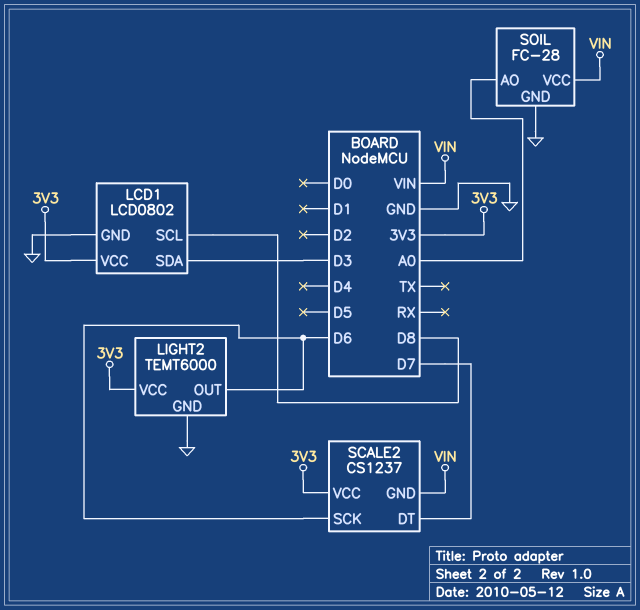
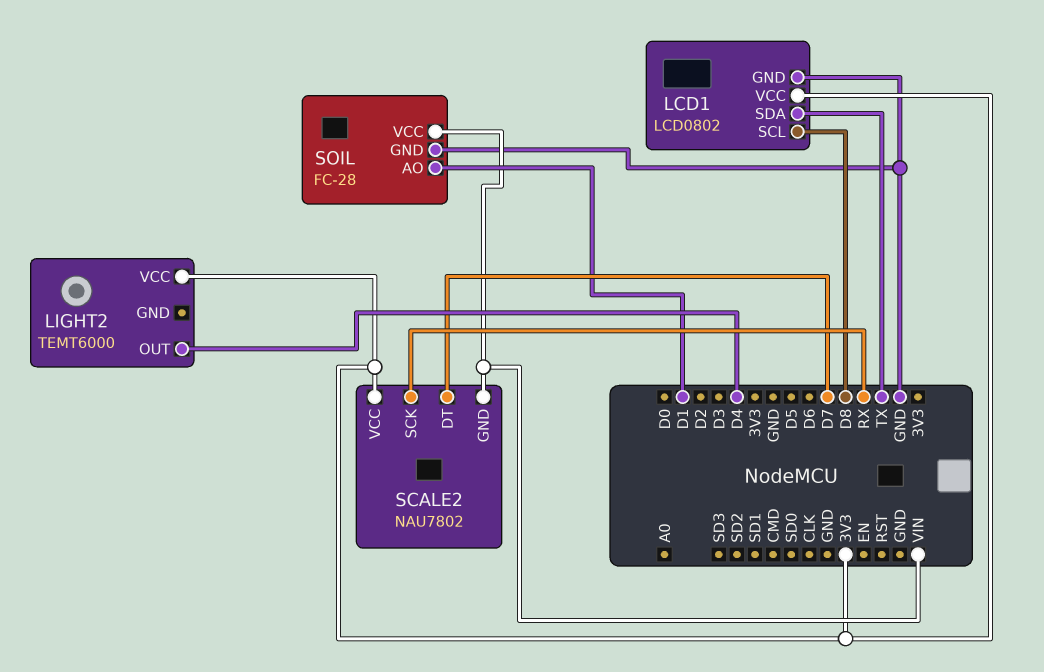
LCD1 pin SDA: D3 -> TX
LIGHT2 pin GND: GND -> none
LIGHT2 pin OUT: D6 -> D4
SCALE2: CS1237 -> NAU7802
SCALE2 pin SCK: D6 -> RX
SOIL pin AO: A0 -> D1

